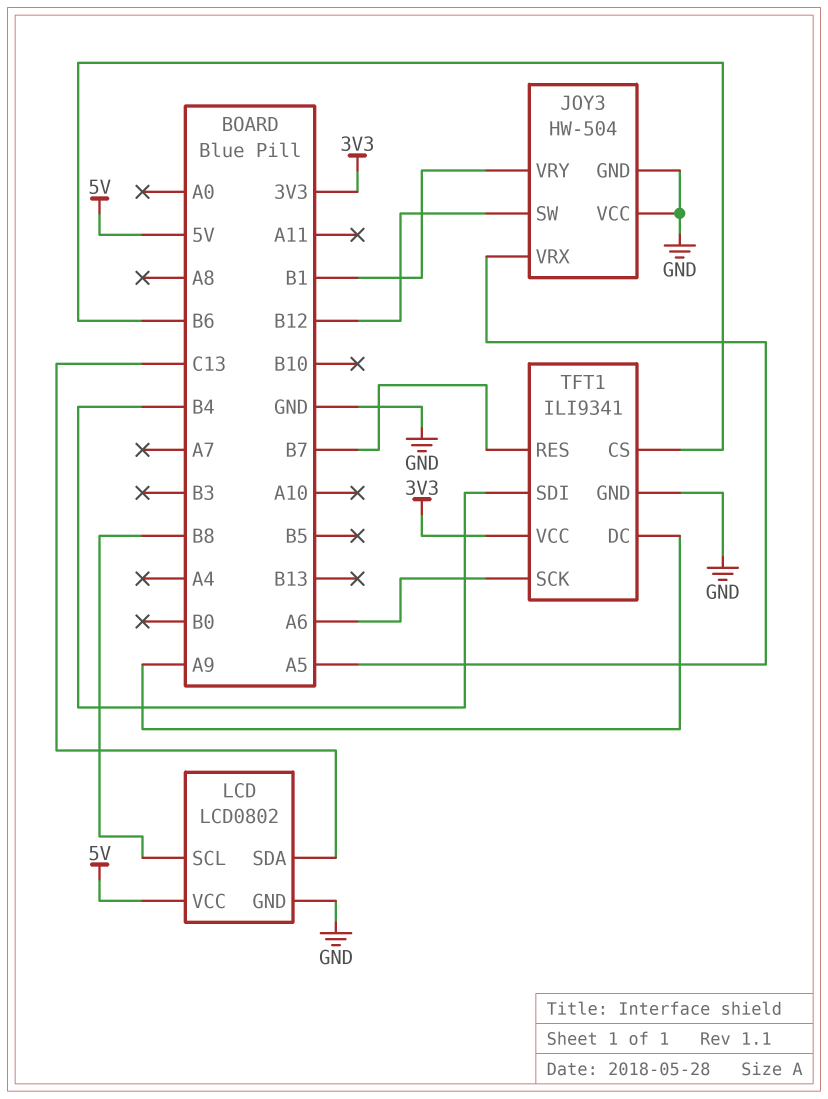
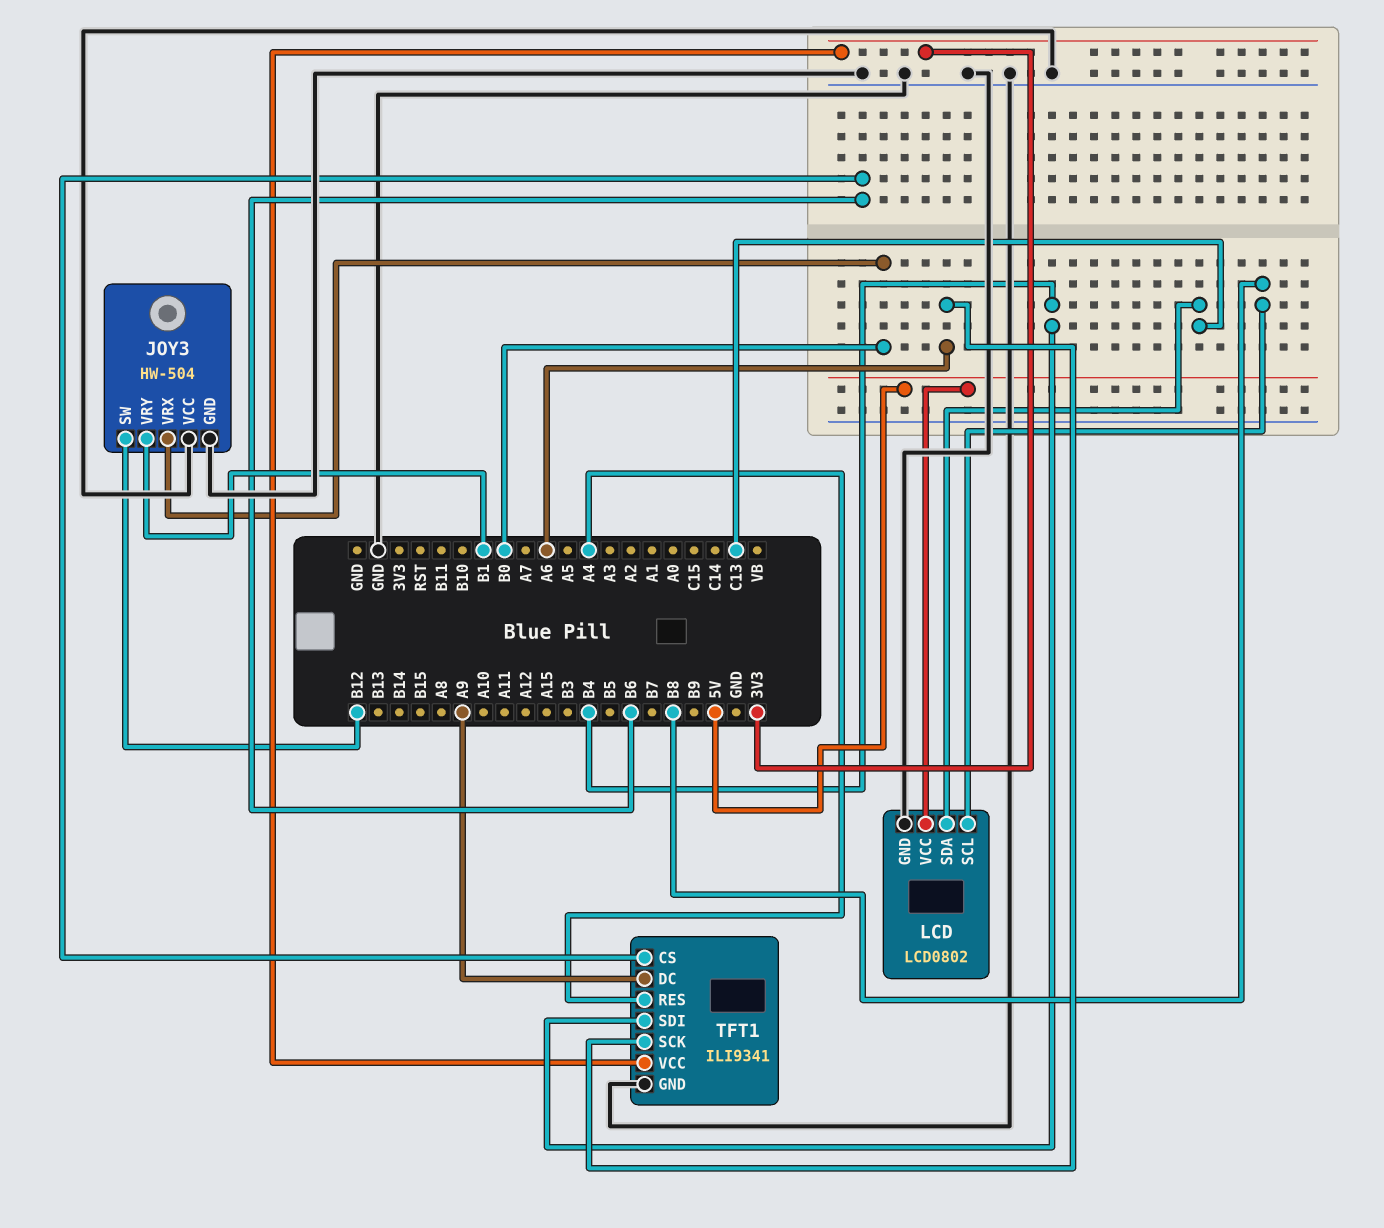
JOY3 pin VRX: A5 -> B0
TFT1 pin RES: B7 -> A4

